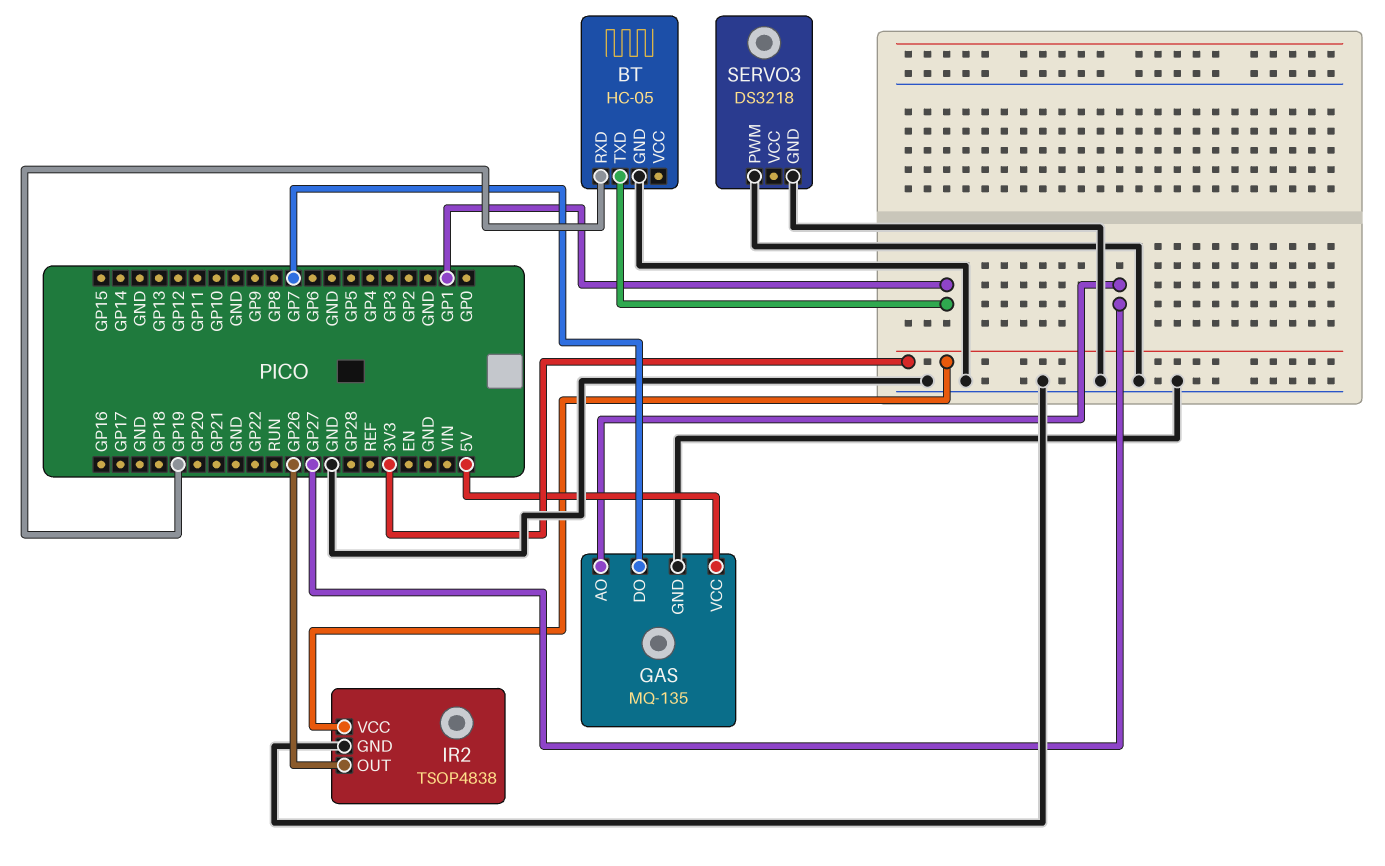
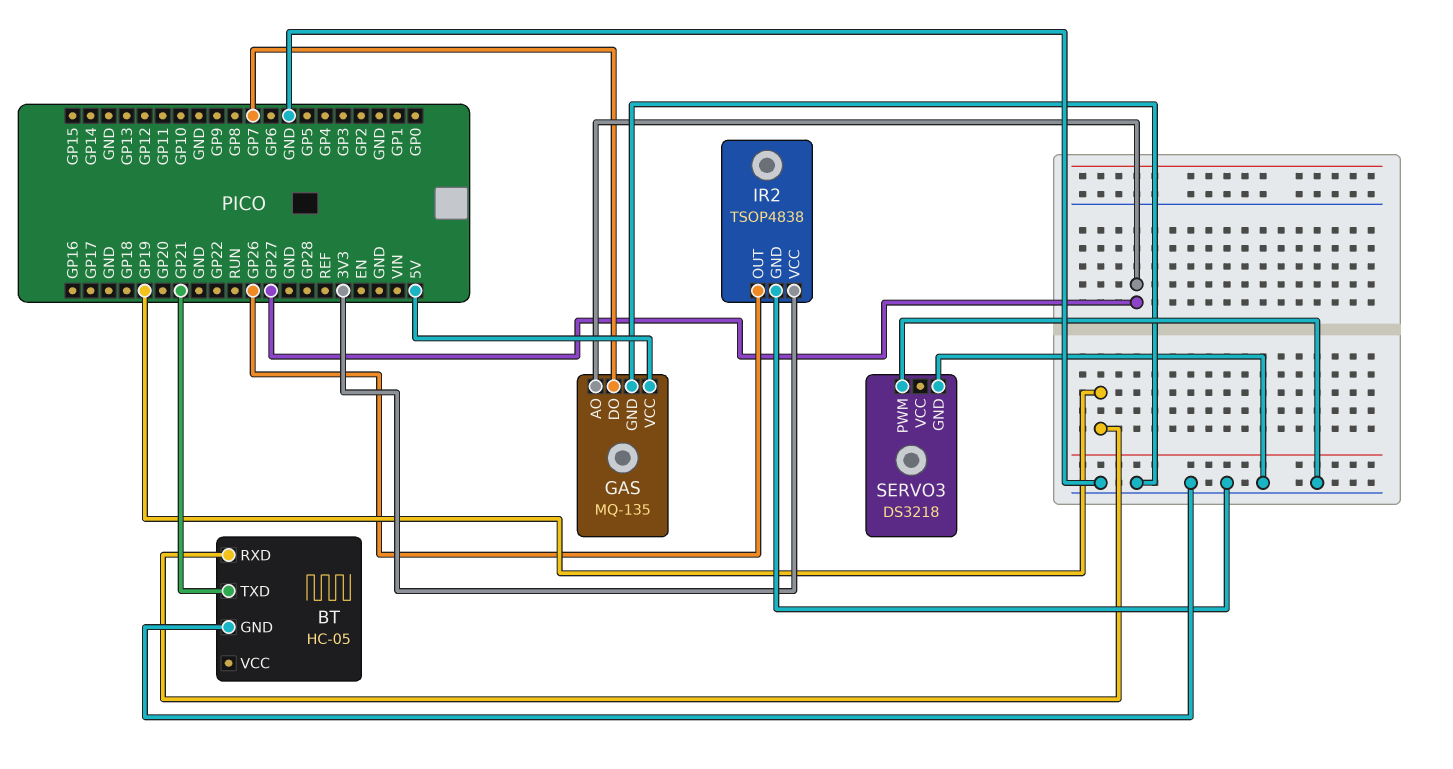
BT pin TXD: GP1 -> GP21

